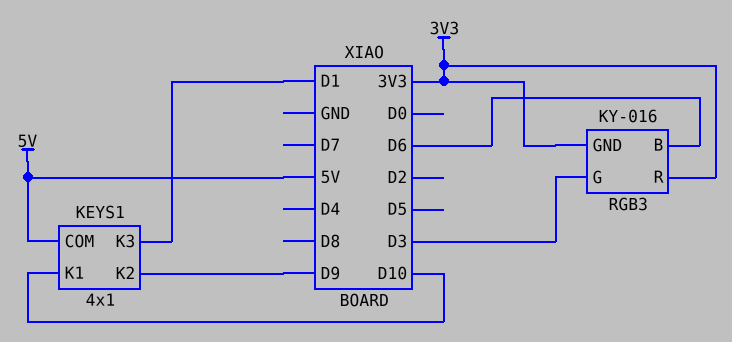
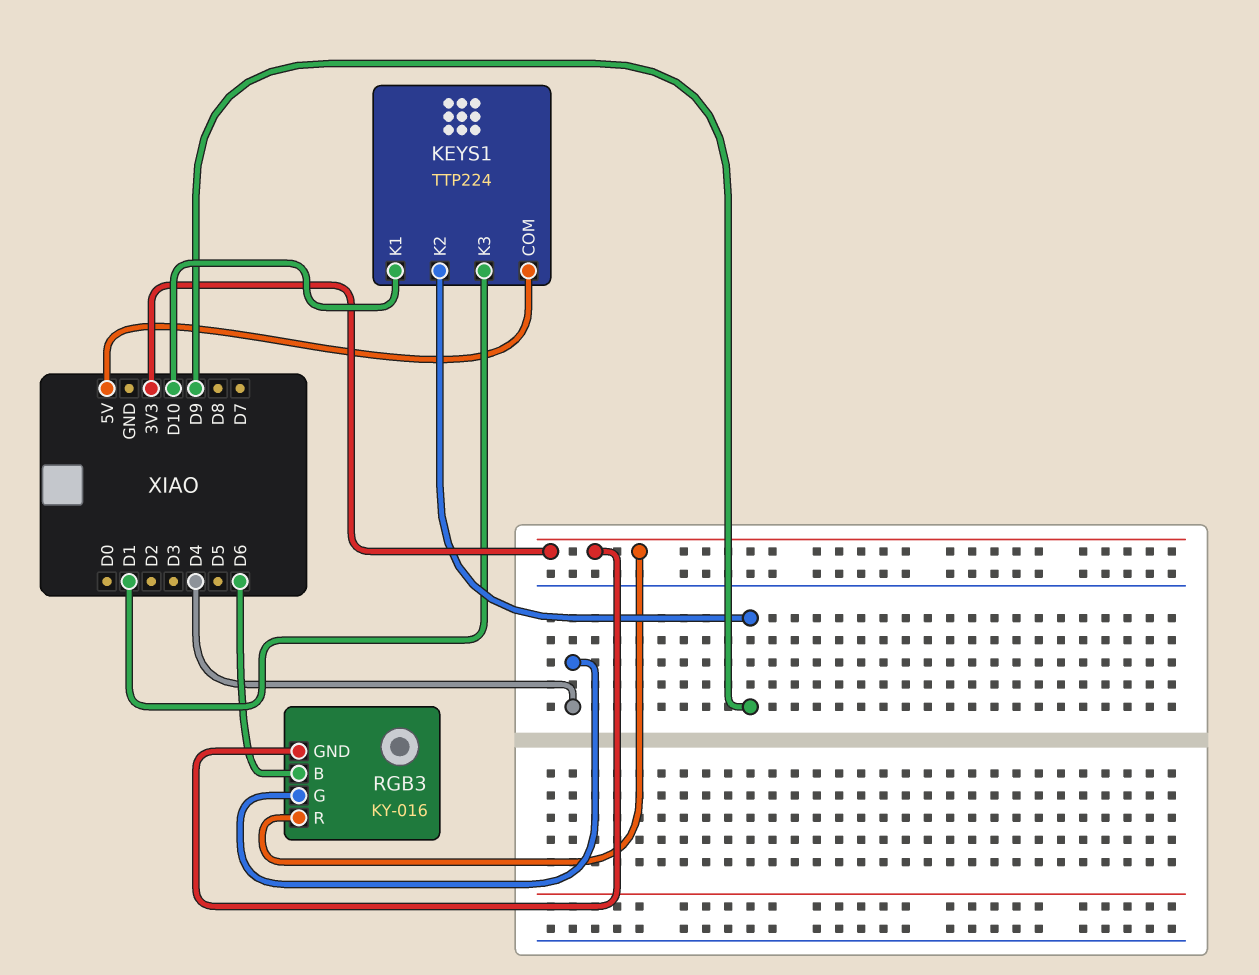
KEYS1: 4x1 -> TTP224
RGB3 pin G: D3 -> D4

